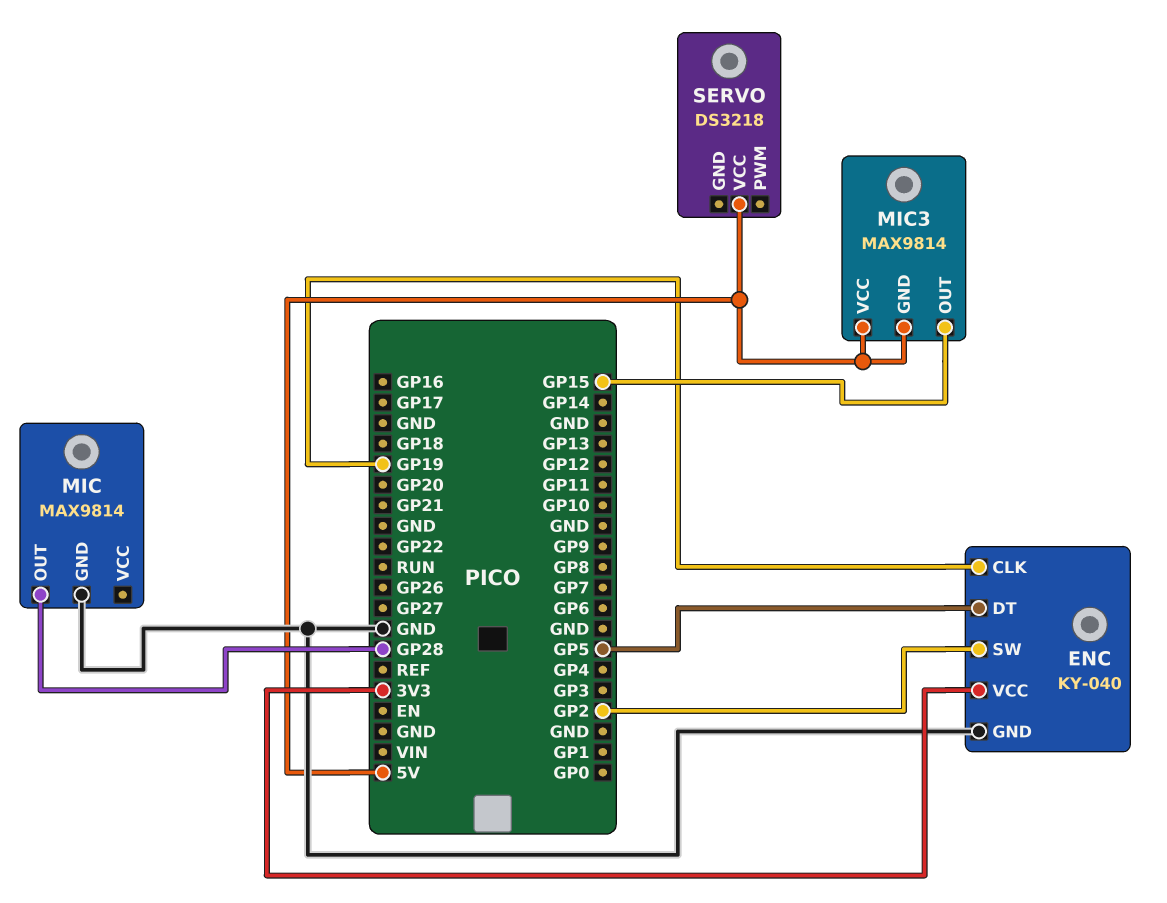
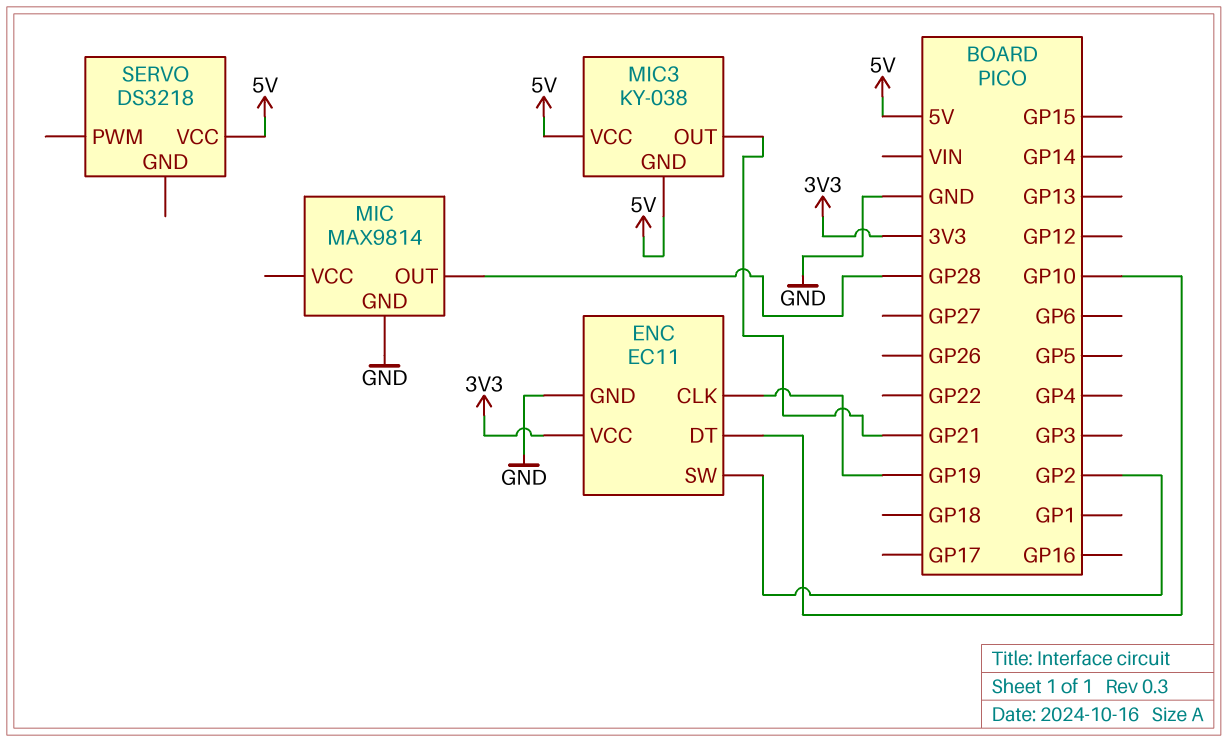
ENC: KY-040 -> EC11
ENC pin DT: GP5 -> GP10
MIC3: MAX9814 -> KY-038
MIC3 pin OUT: GP15 -> GP21

